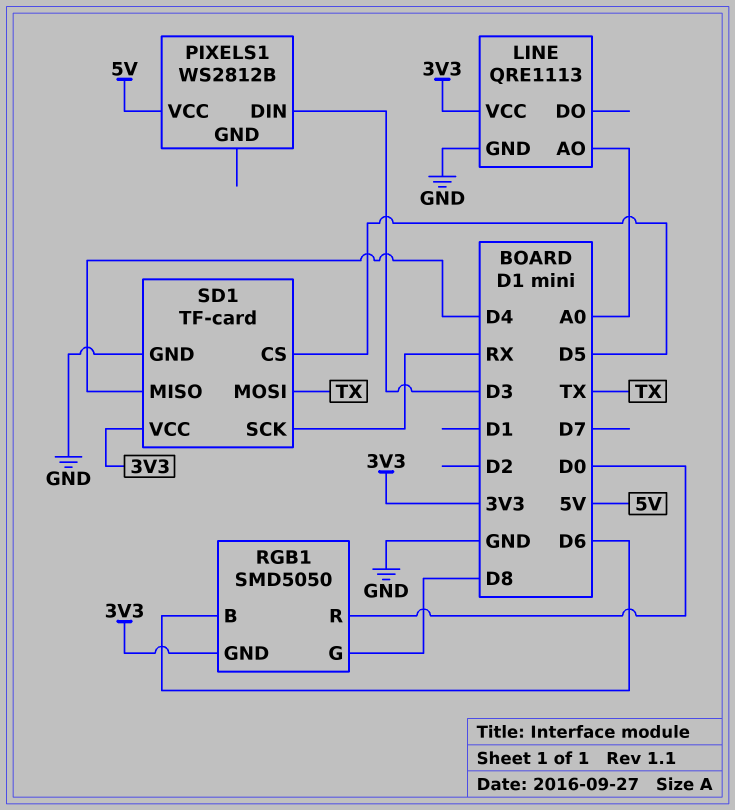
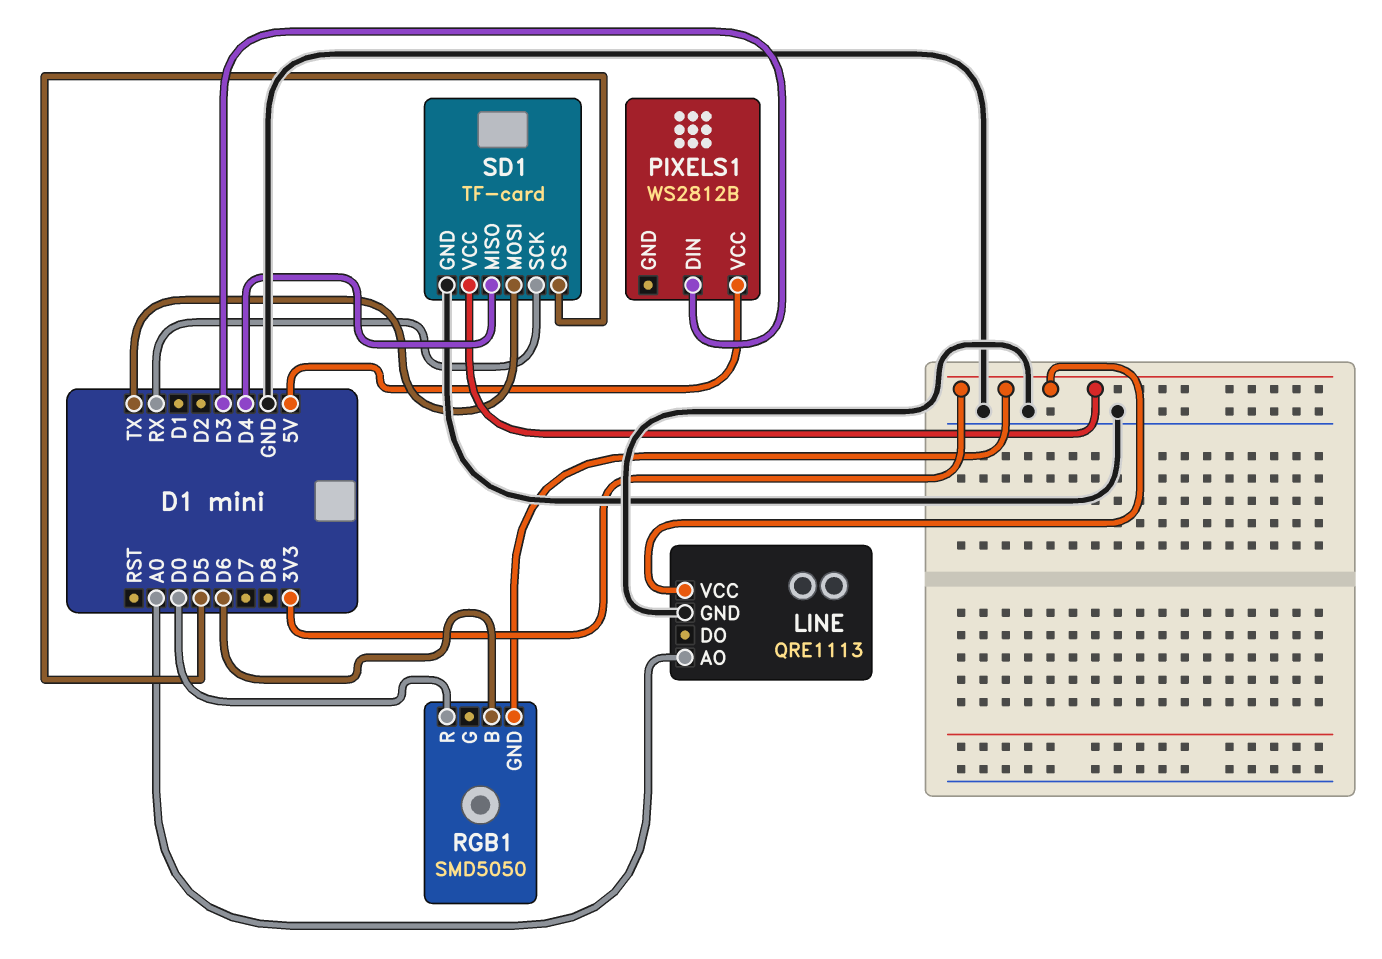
RGB1 pin G: D8 -> none

